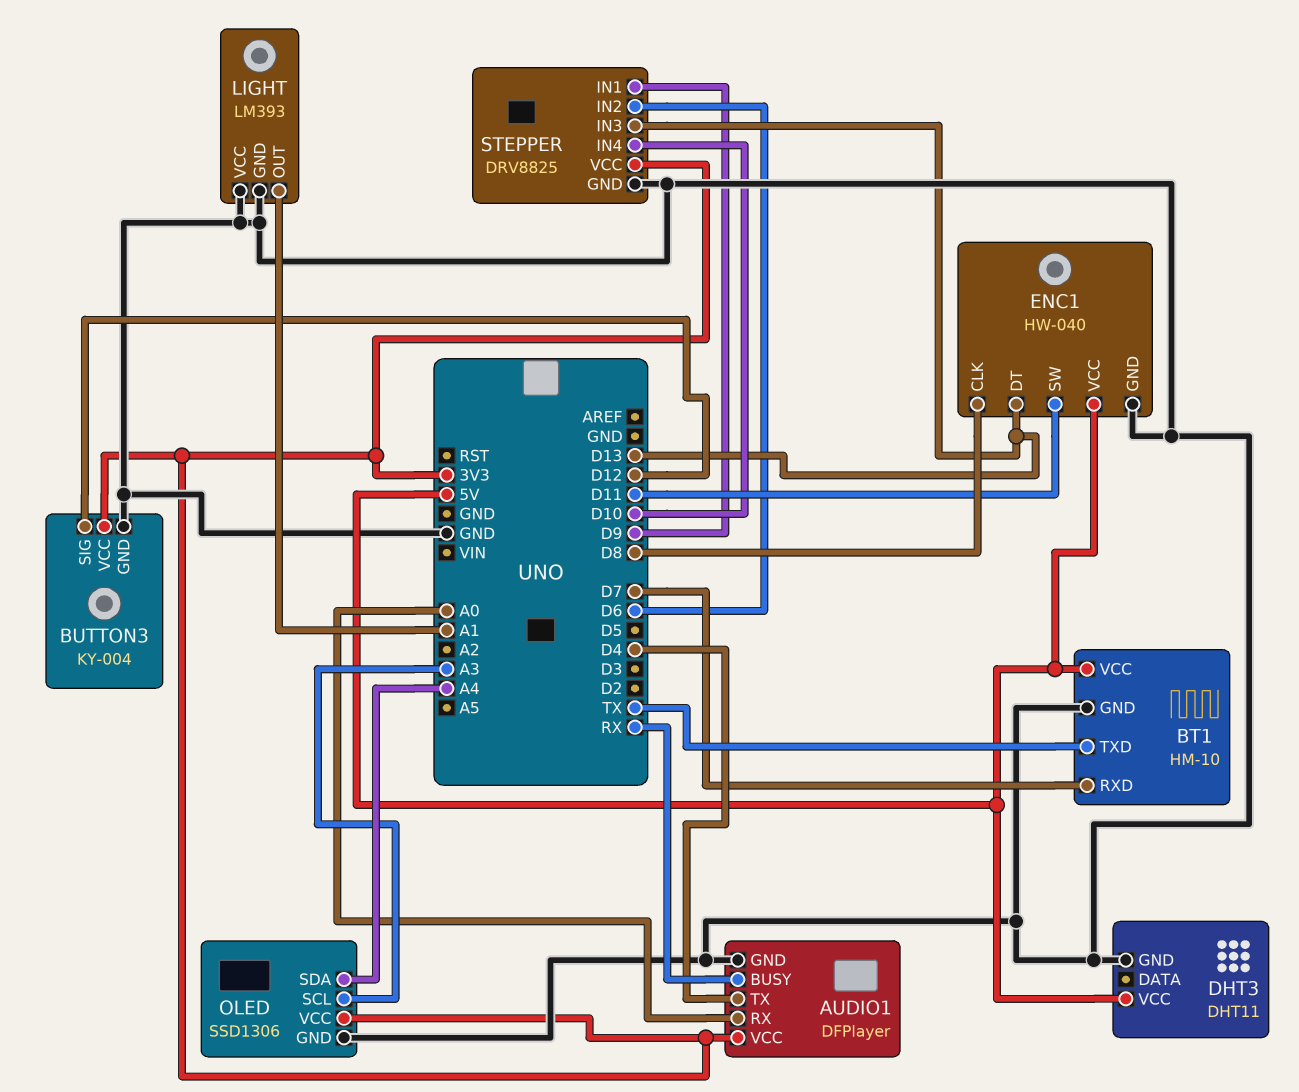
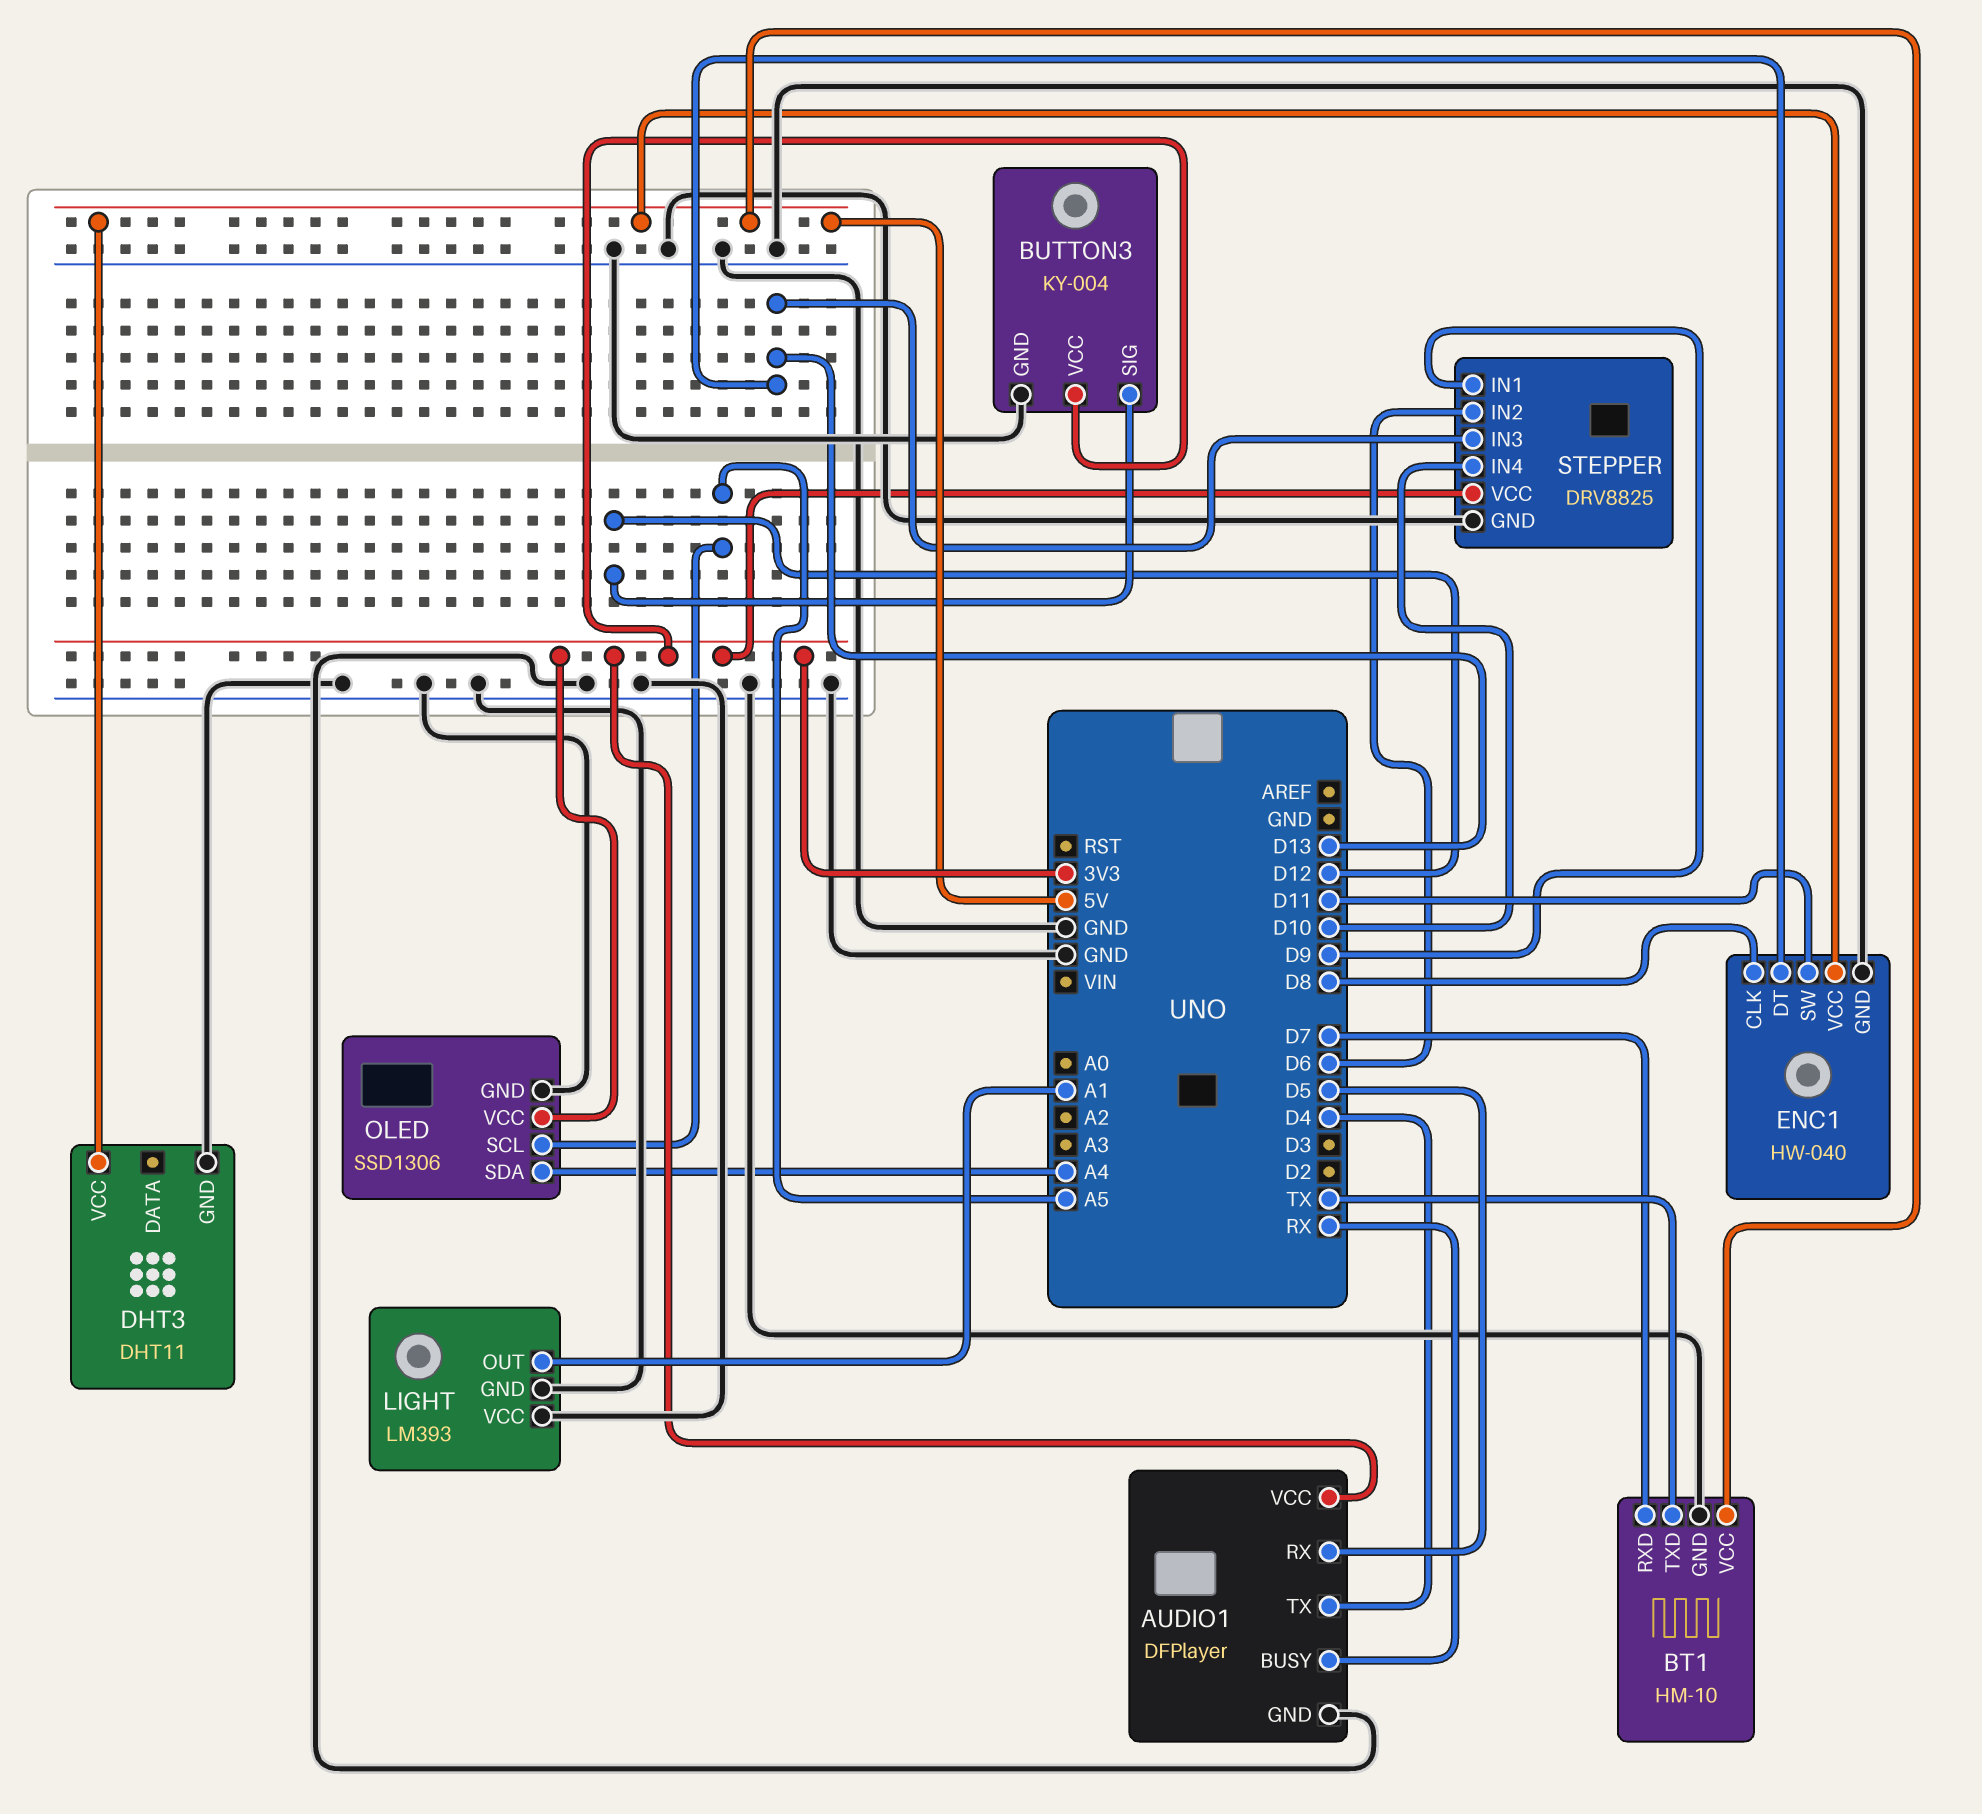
AUDIO1 pin RX: A0 -> D5
OLED pin SCL: A3 -> A5

